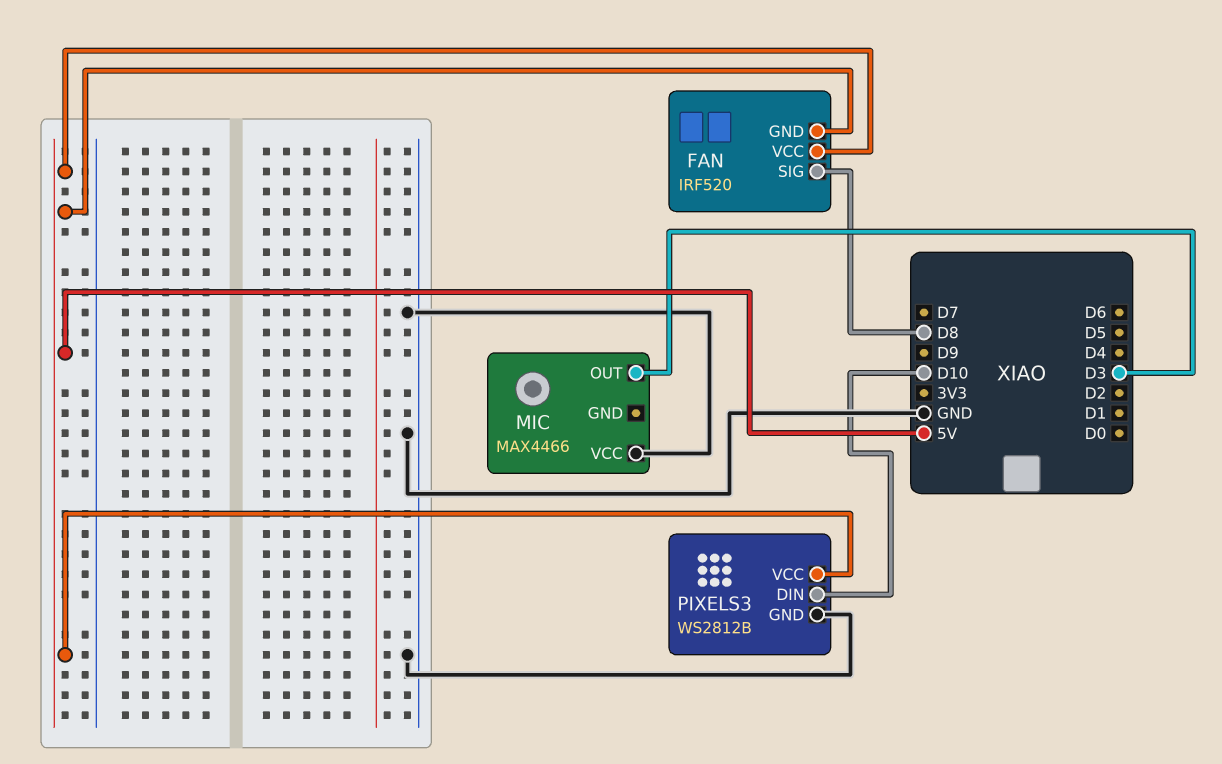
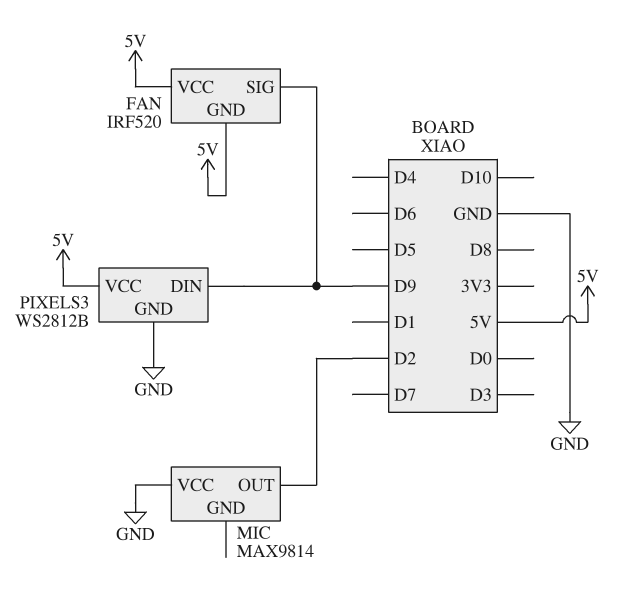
FAN pin SIG: D8 -> D9
MIC: MAX4466 -> MAX9814
MIC pin OUT: D3 -> D2
PIXELS3 pin DIN: D10 -> D9

